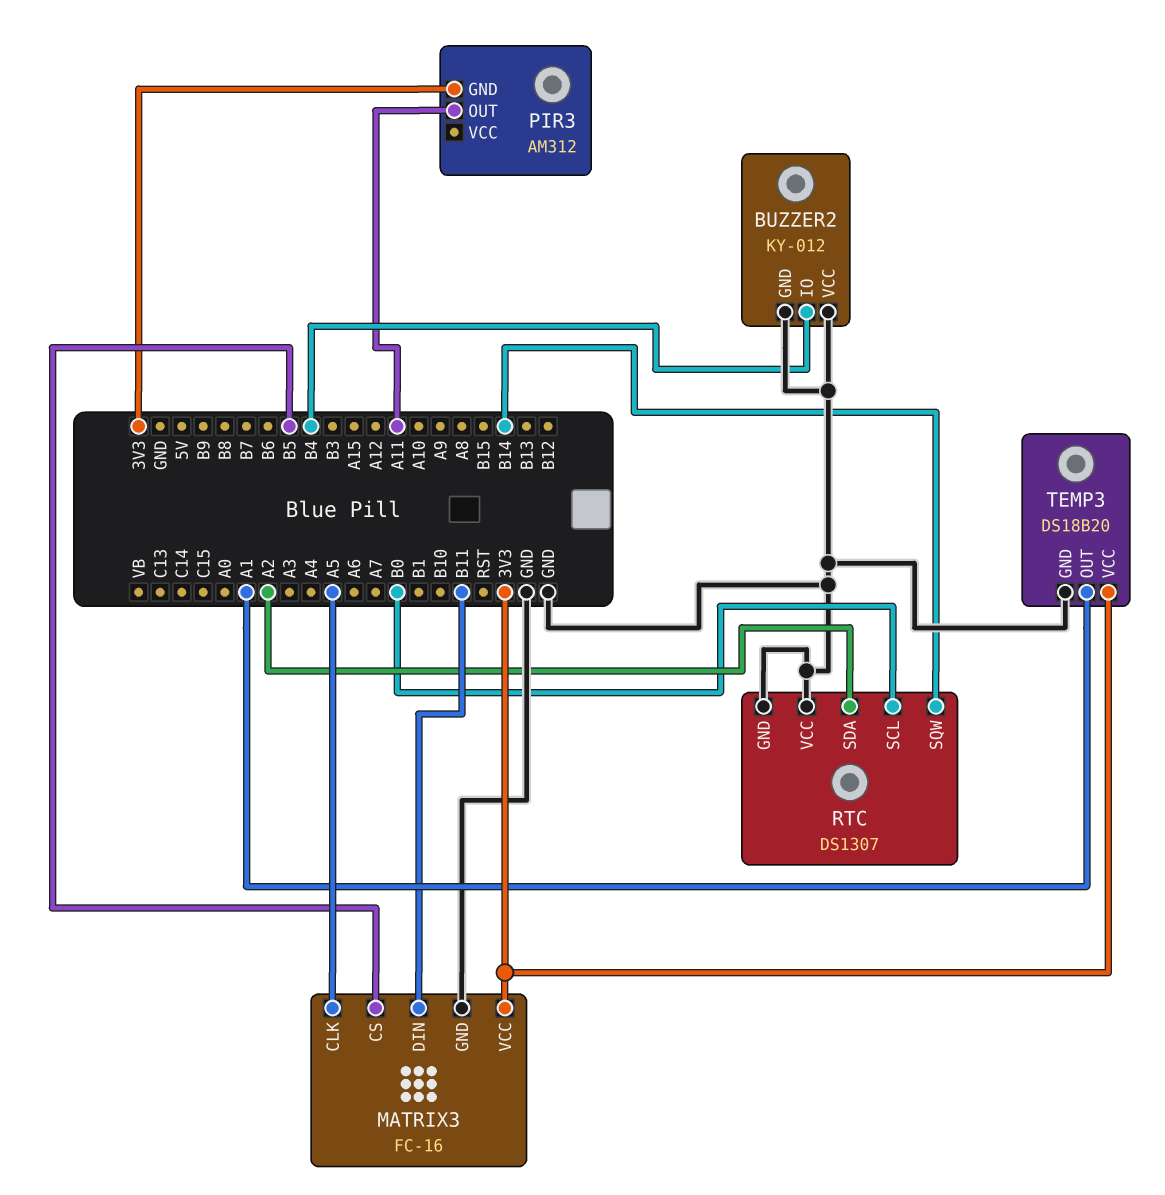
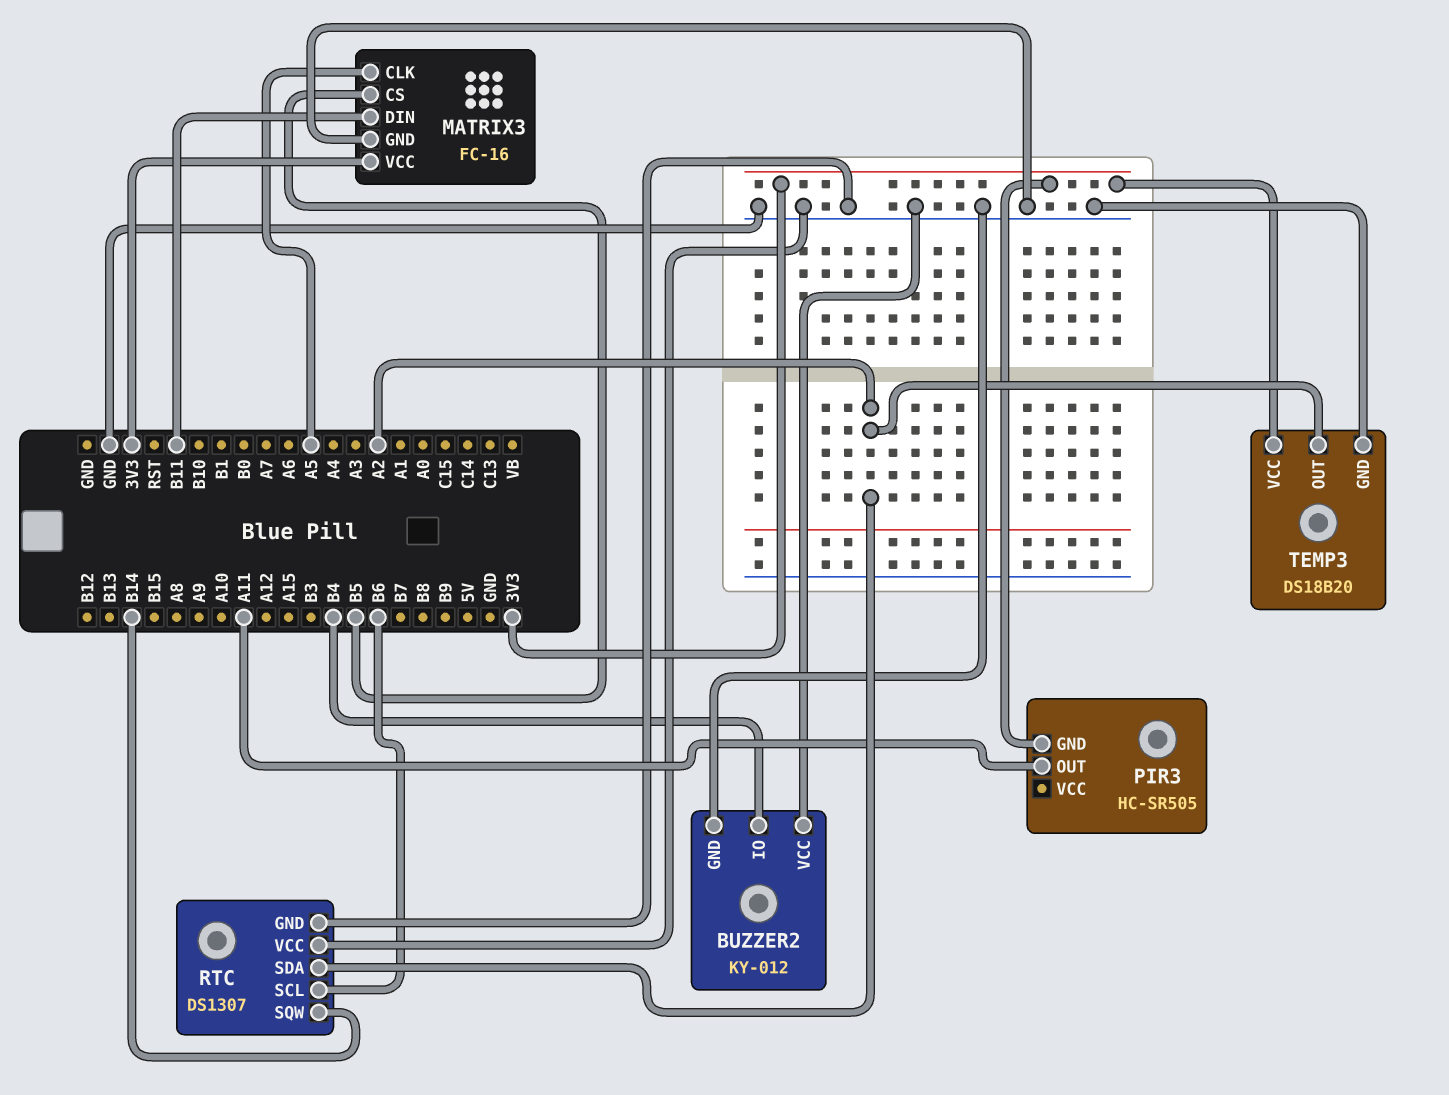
PIR3: AM312 -> HC-SR505
RTC pin SCL: B0 -> B6
TEMP3 pin OUT: A1 -> A2

